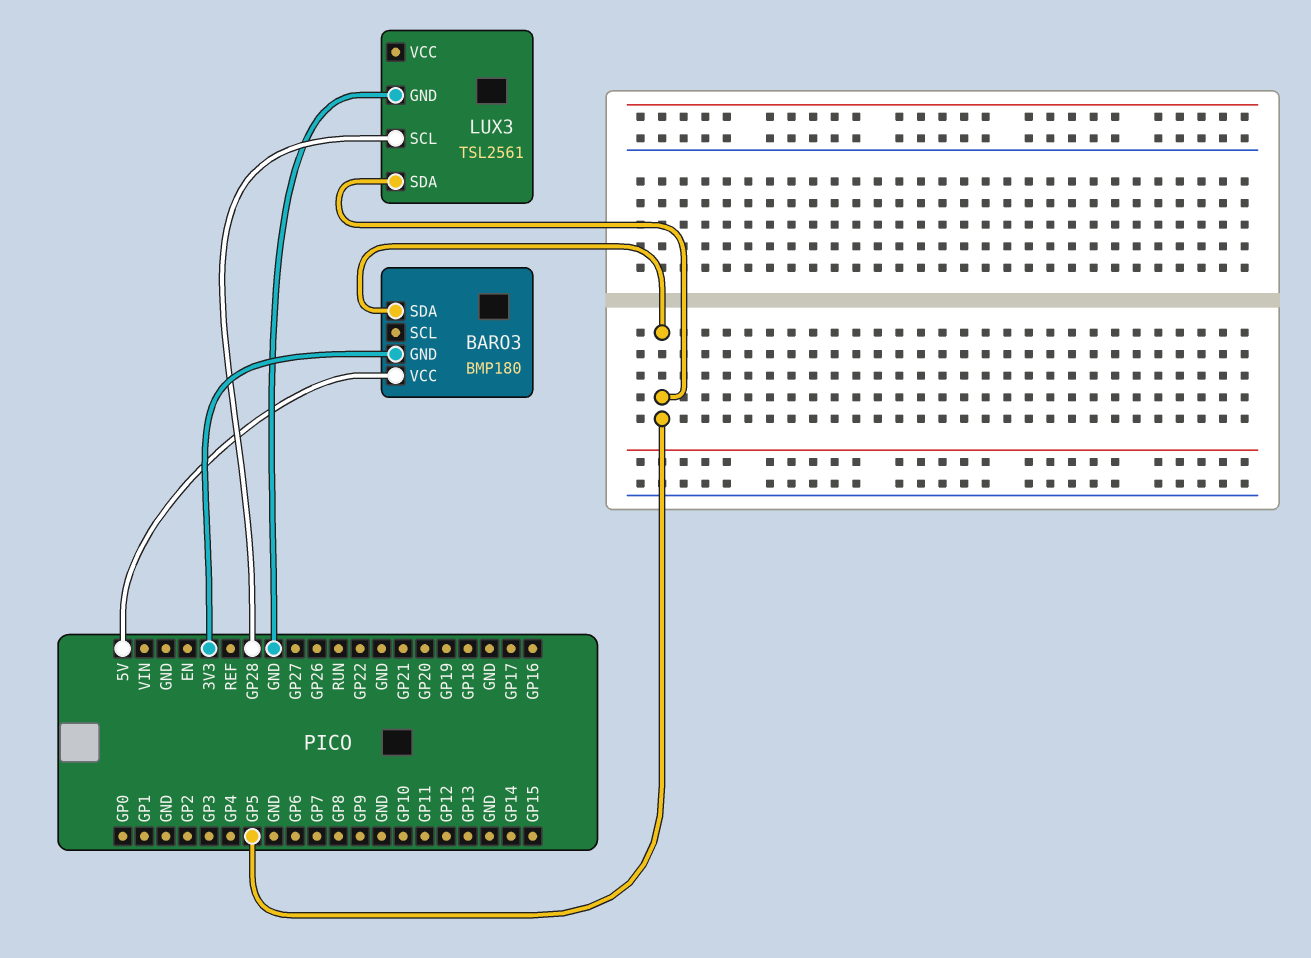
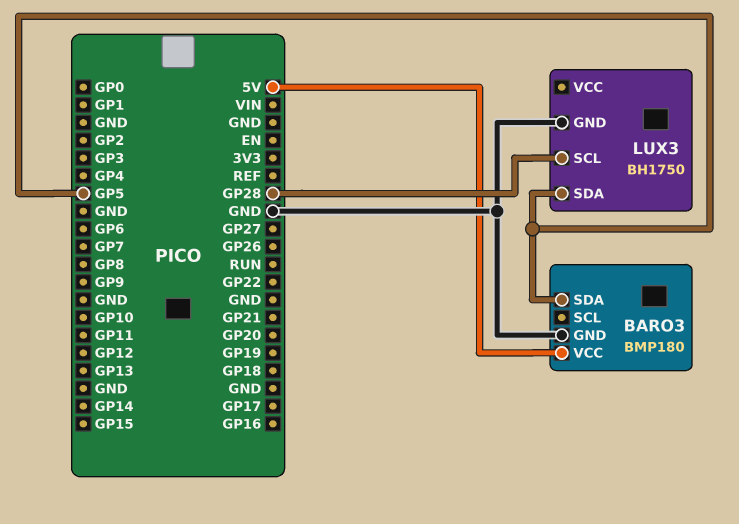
BARO3 pin GND: 3V3 -> GND
LUX3: TSL2561 -> BH1750

